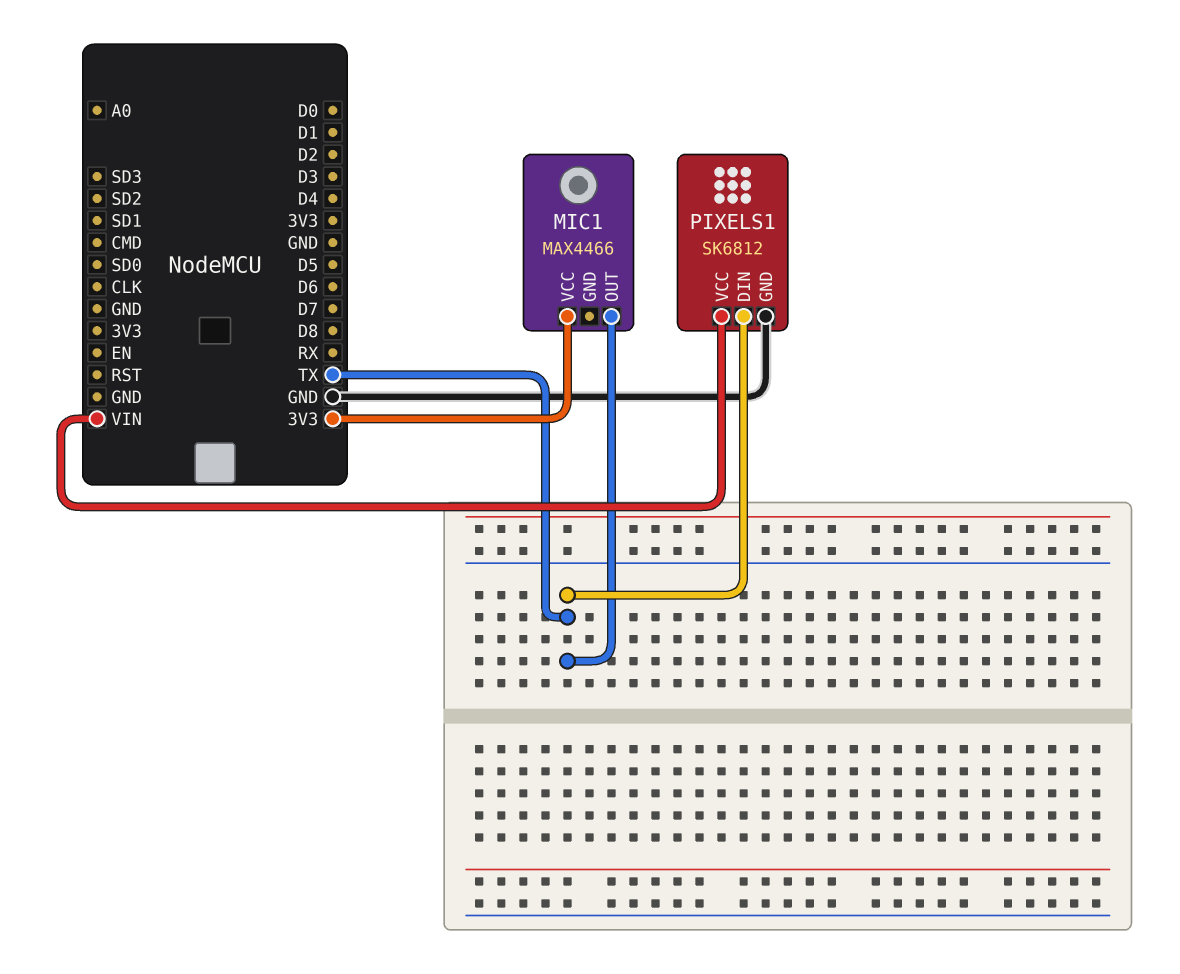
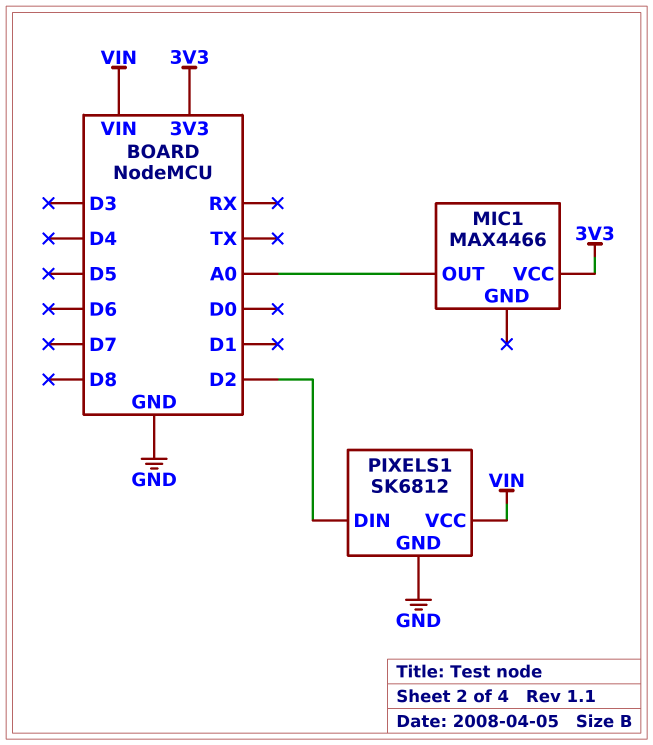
MIC1 pin OUT: TX -> A0
PIXELS1 pin DIN: TX -> D2

